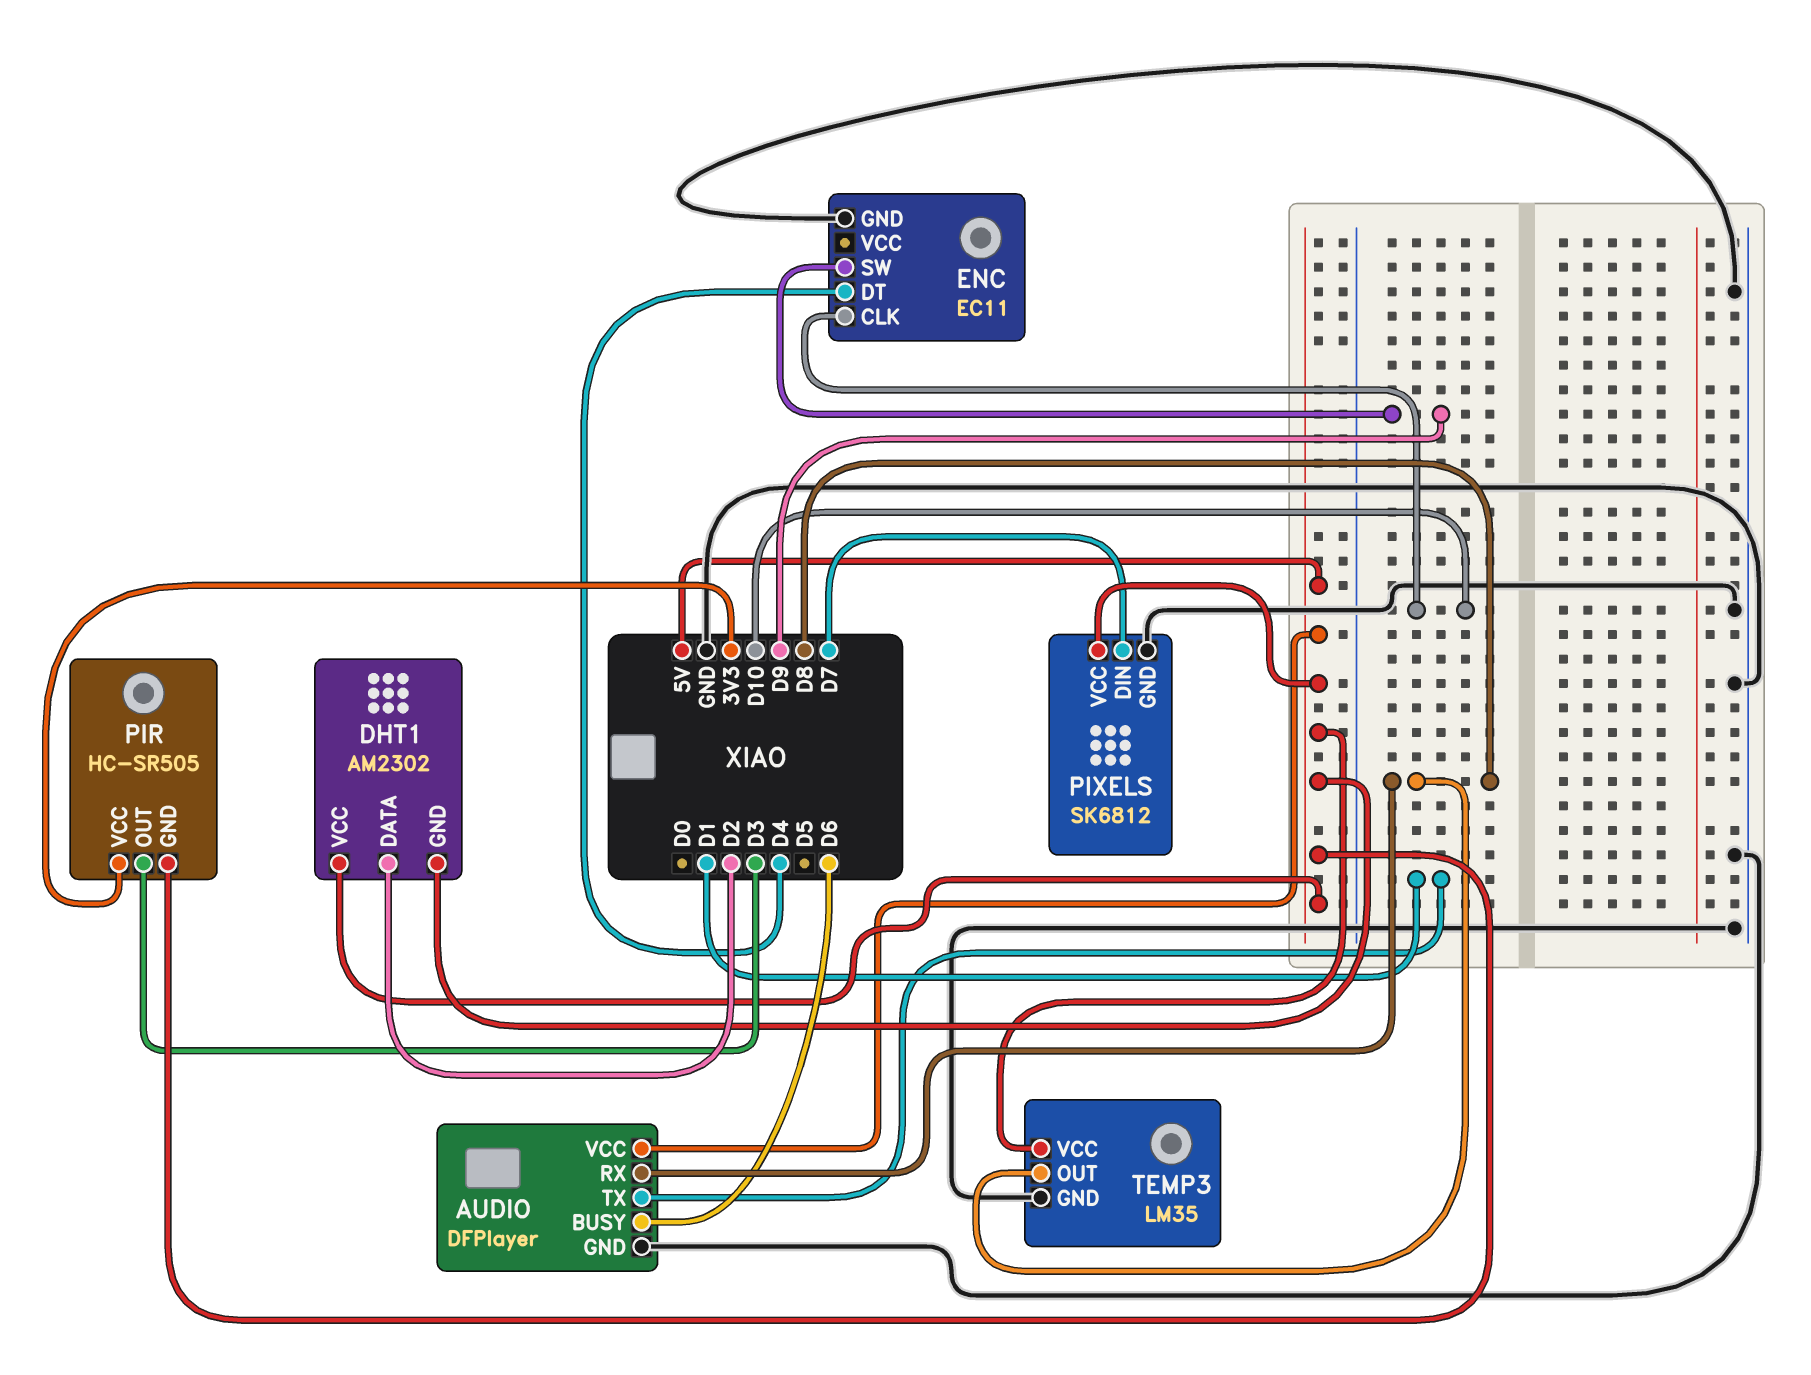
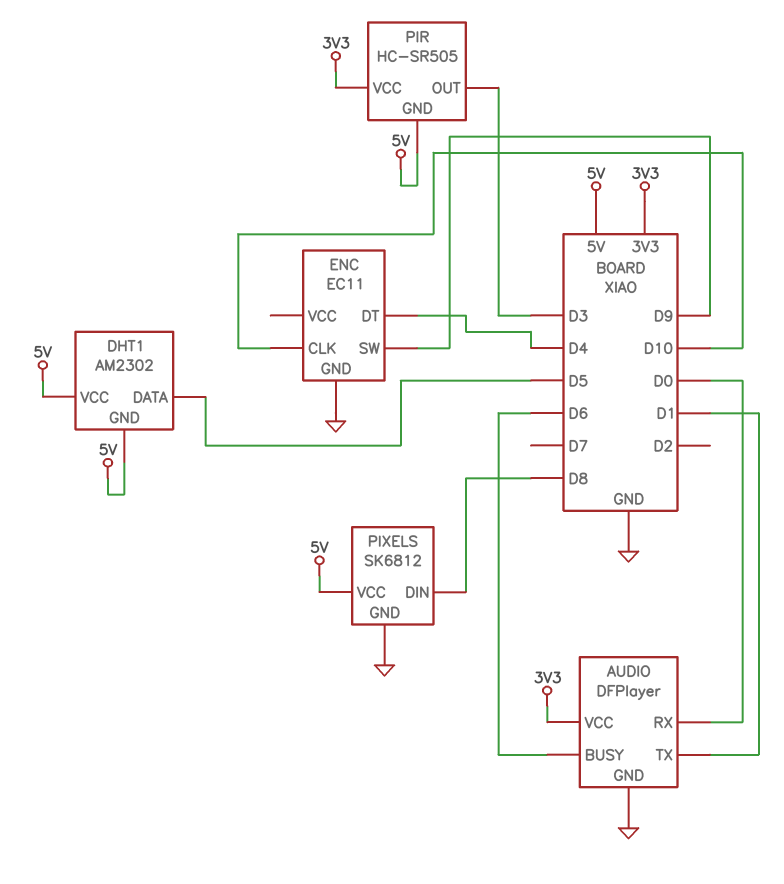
AUDIO pin RX: D8 -> D0
AUDIO pin VCC: 5V -> 3V3
DHT1 pin DATA: D2 -> D5
PIXELS pin DIN: D7 -> D8
TEMP3: LM35 -> none
TEMP3 pin GND: GND -> none
TEMP3 pin OUT: D8 -> none
TEMP3 pin VCC: 5V -> none

